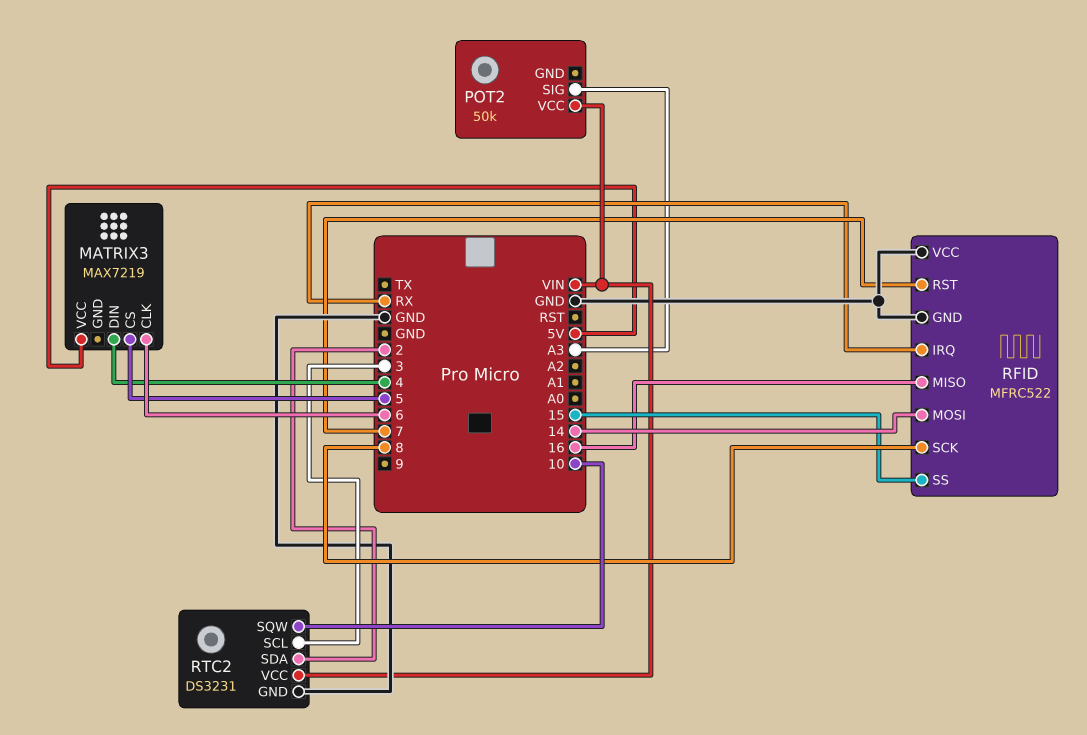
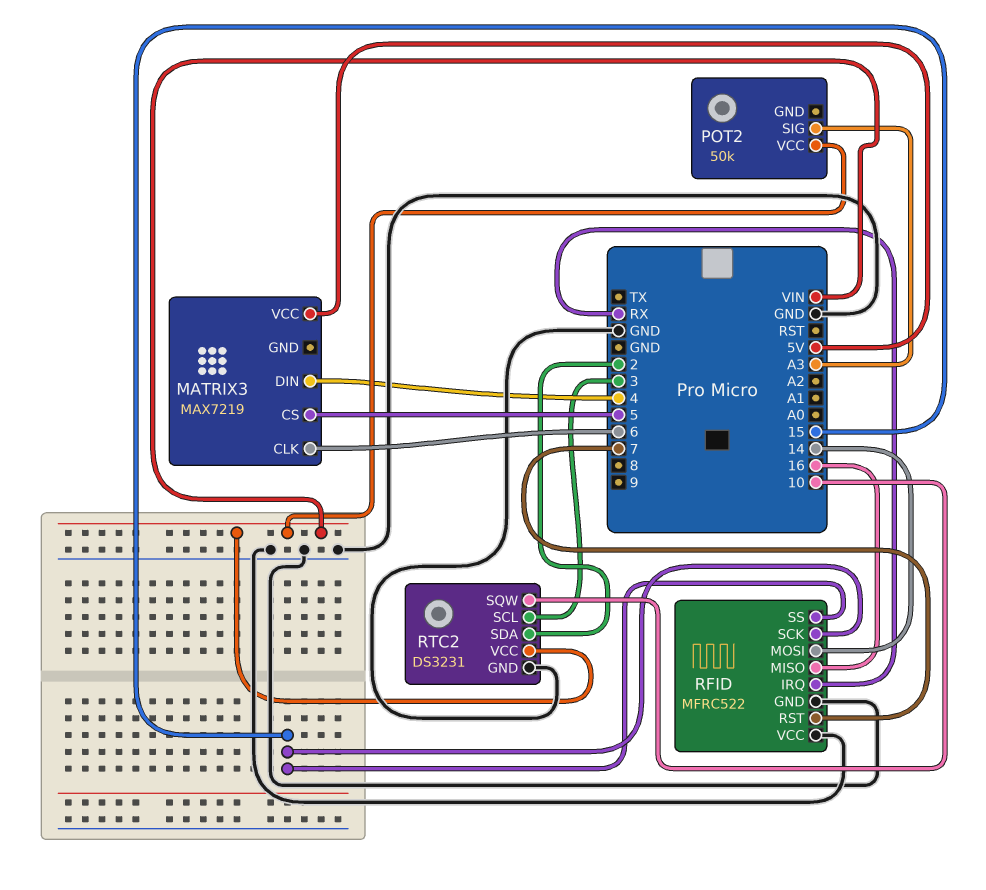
RFID pin SCK: 8 -> 15

